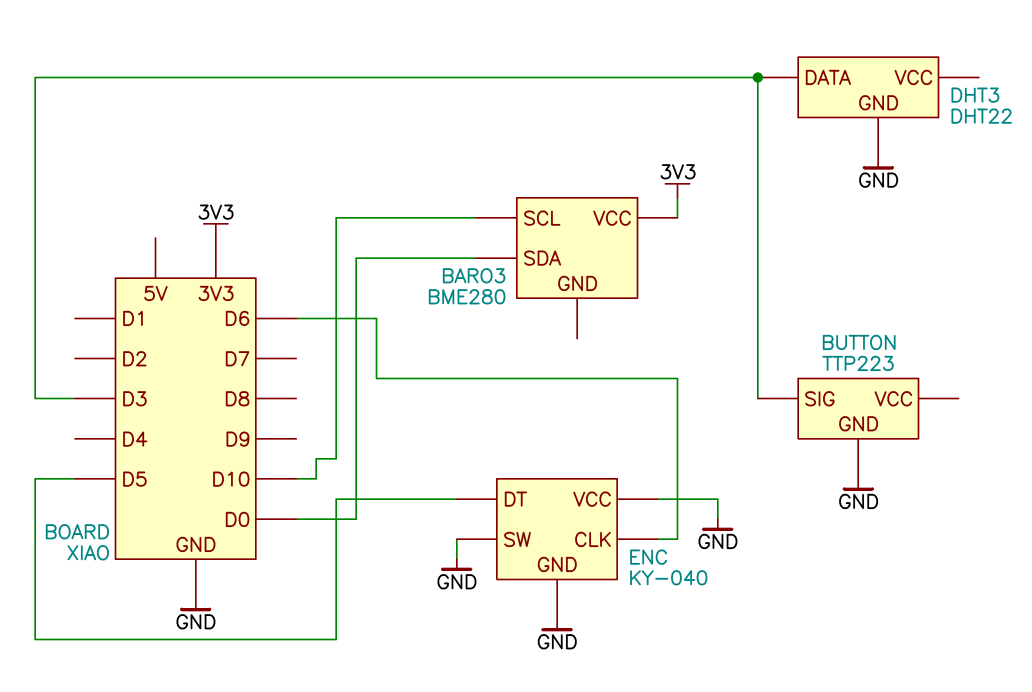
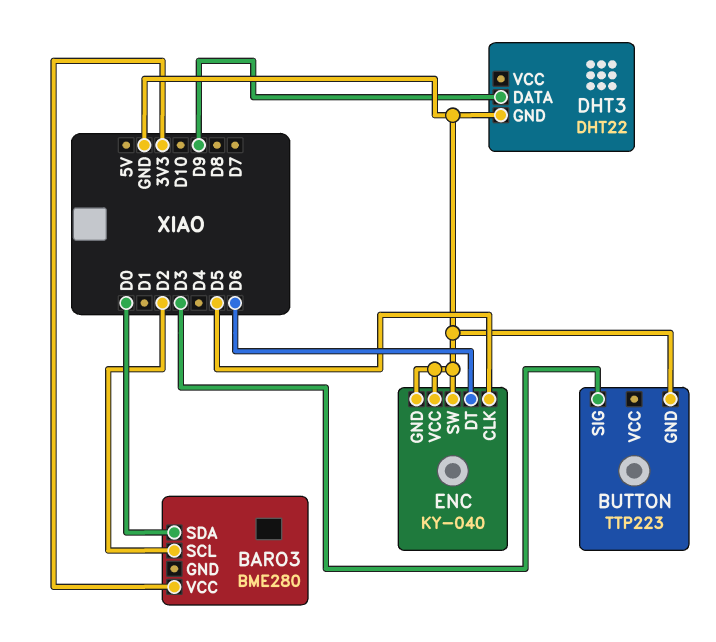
BARO3 pin SCL: D10 -> D2
DHT3 pin DATA: D3 -> D9
ENC pin CLK: D6 -> D5
ENC pin DT: D5 -> D6

